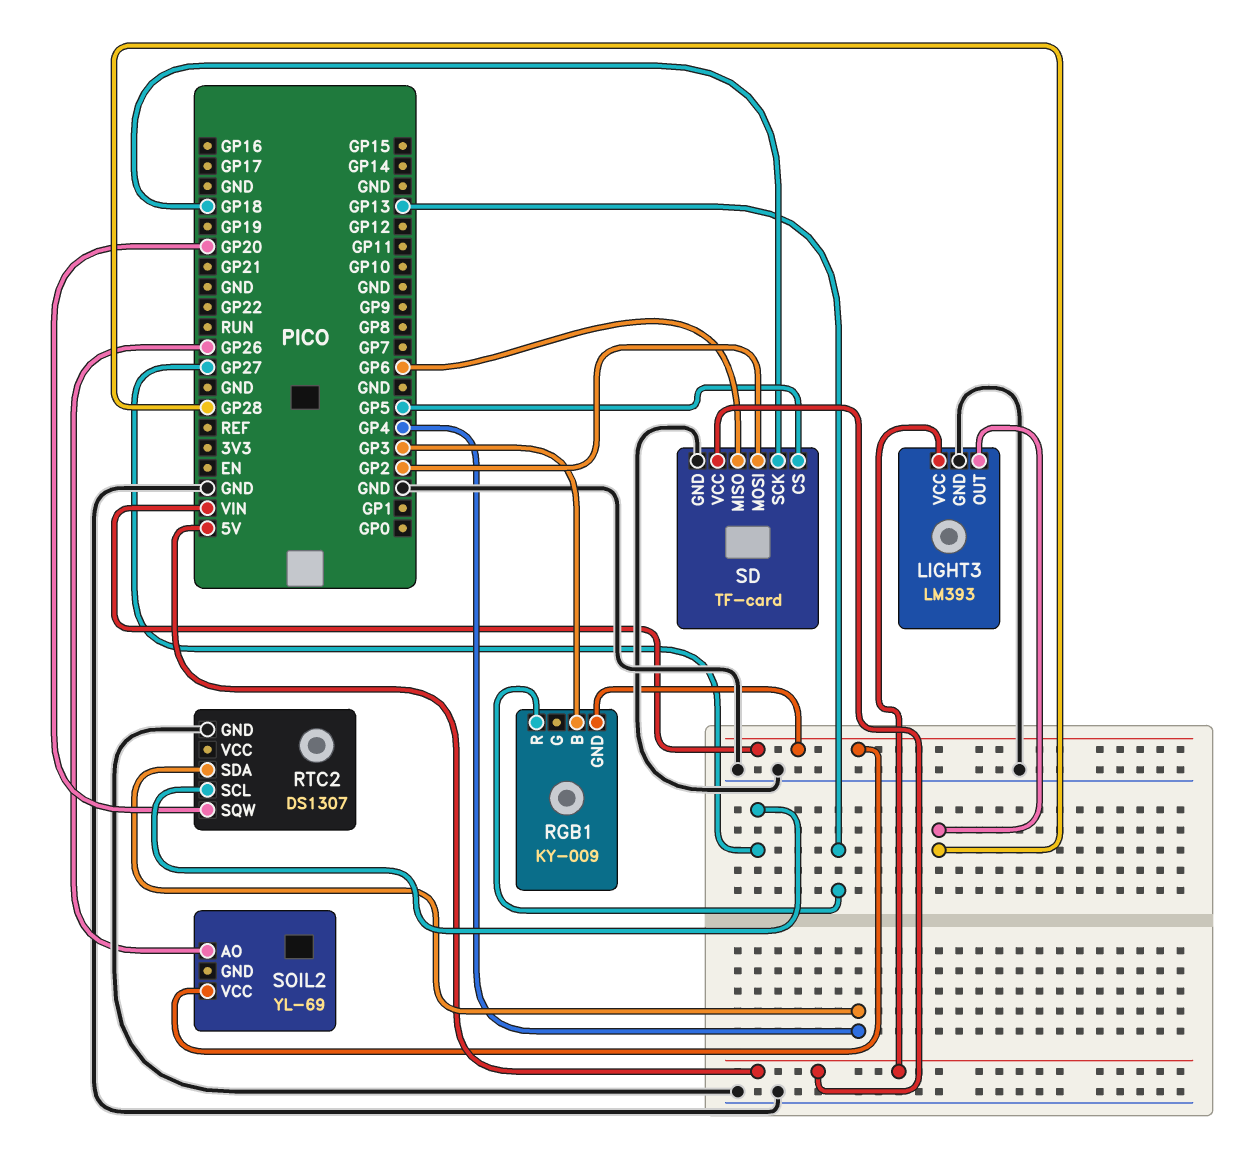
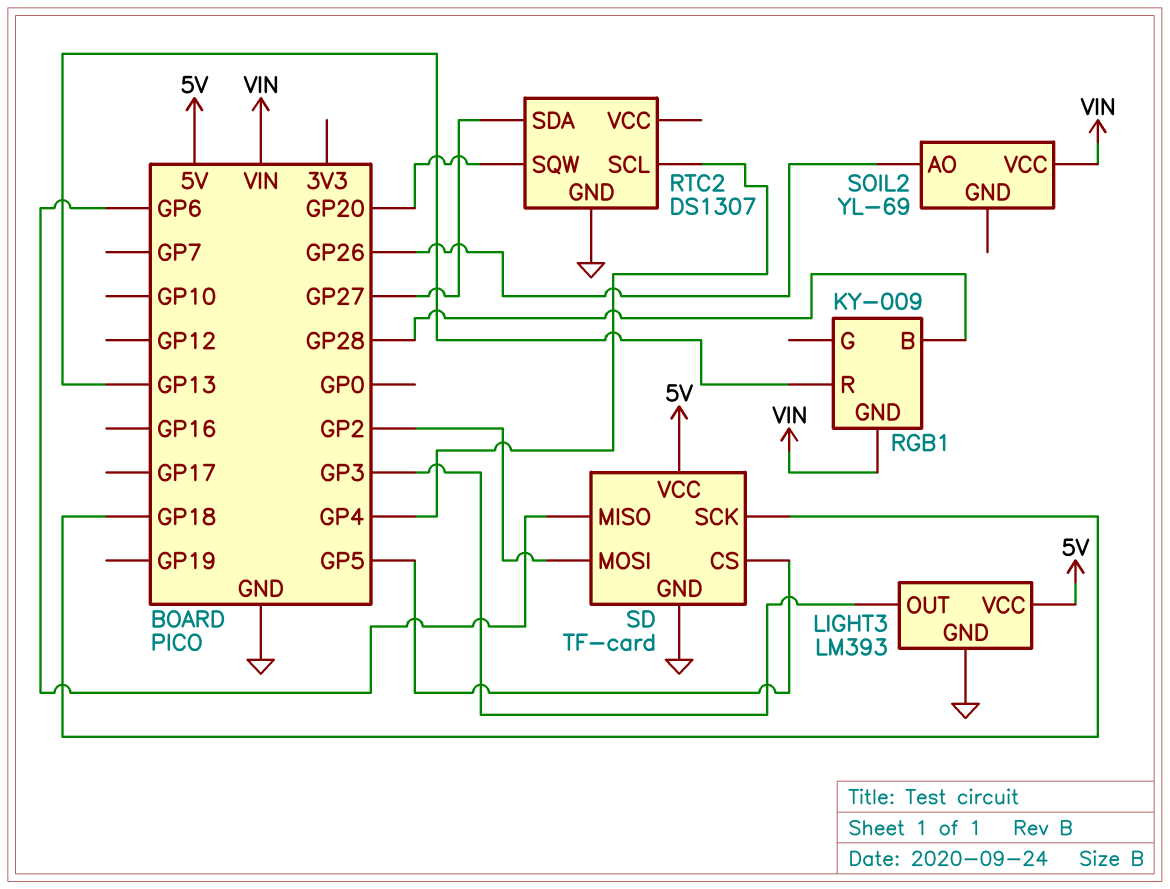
LIGHT3 pin OUT: GP28 -> GP3
RGB1 pin B: GP3 -> GP28
RTC2 pin SCL: GP27 -> GP4
RTC2 pin SDA: GP4 -> GP27

